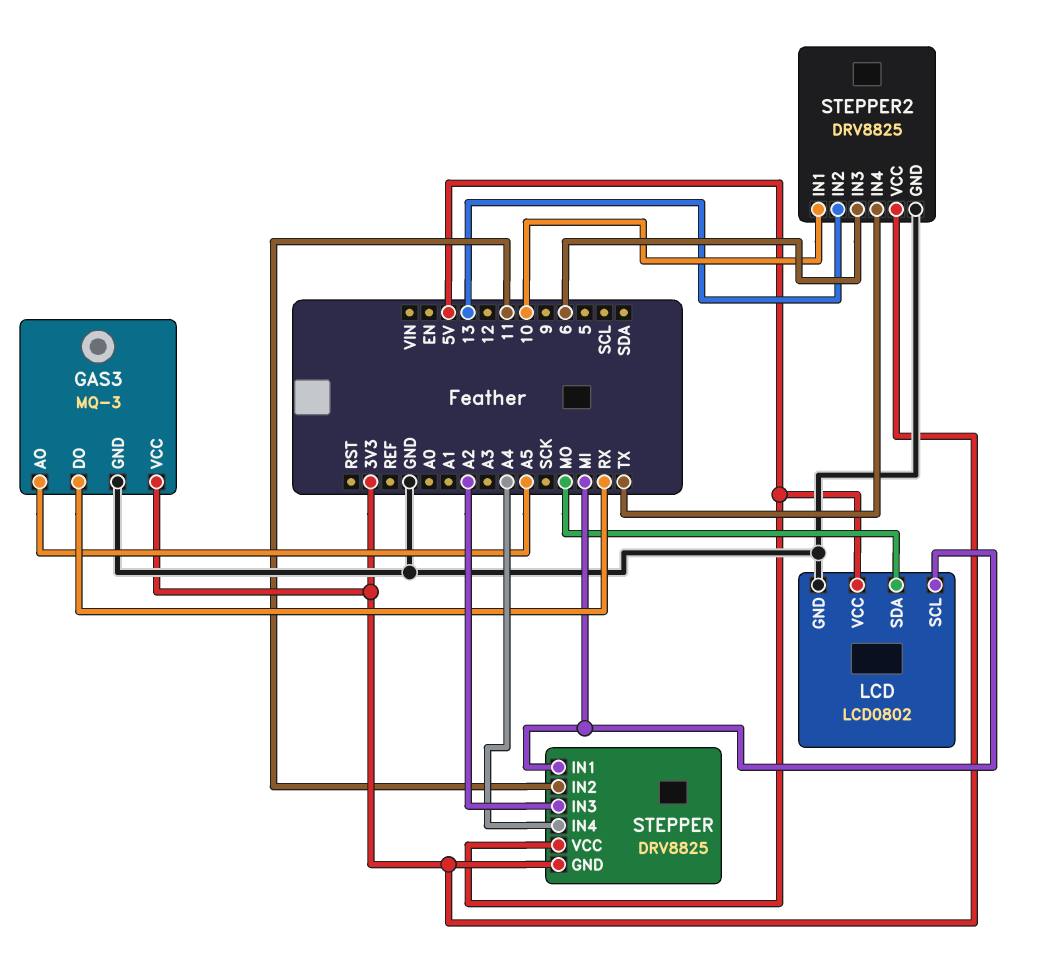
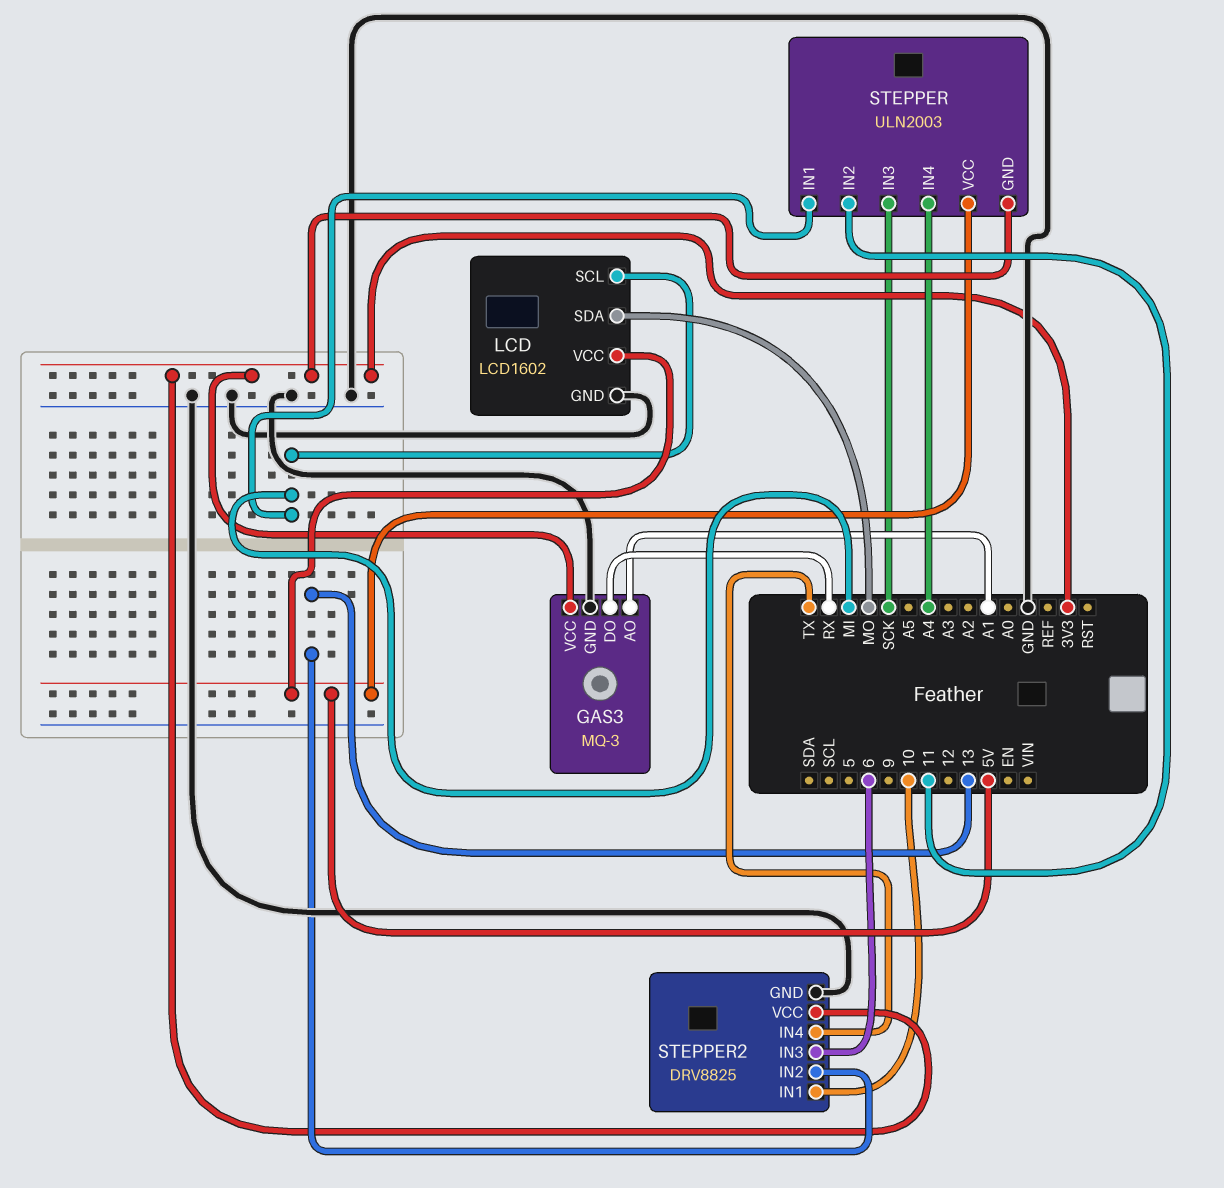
GAS3 pin AO: A5 -> A1
LCD: LCD0802 -> LCD1602
STEPPER: DRV8825 -> ULN2003
STEPPER pin IN3: A2 -> SCK

